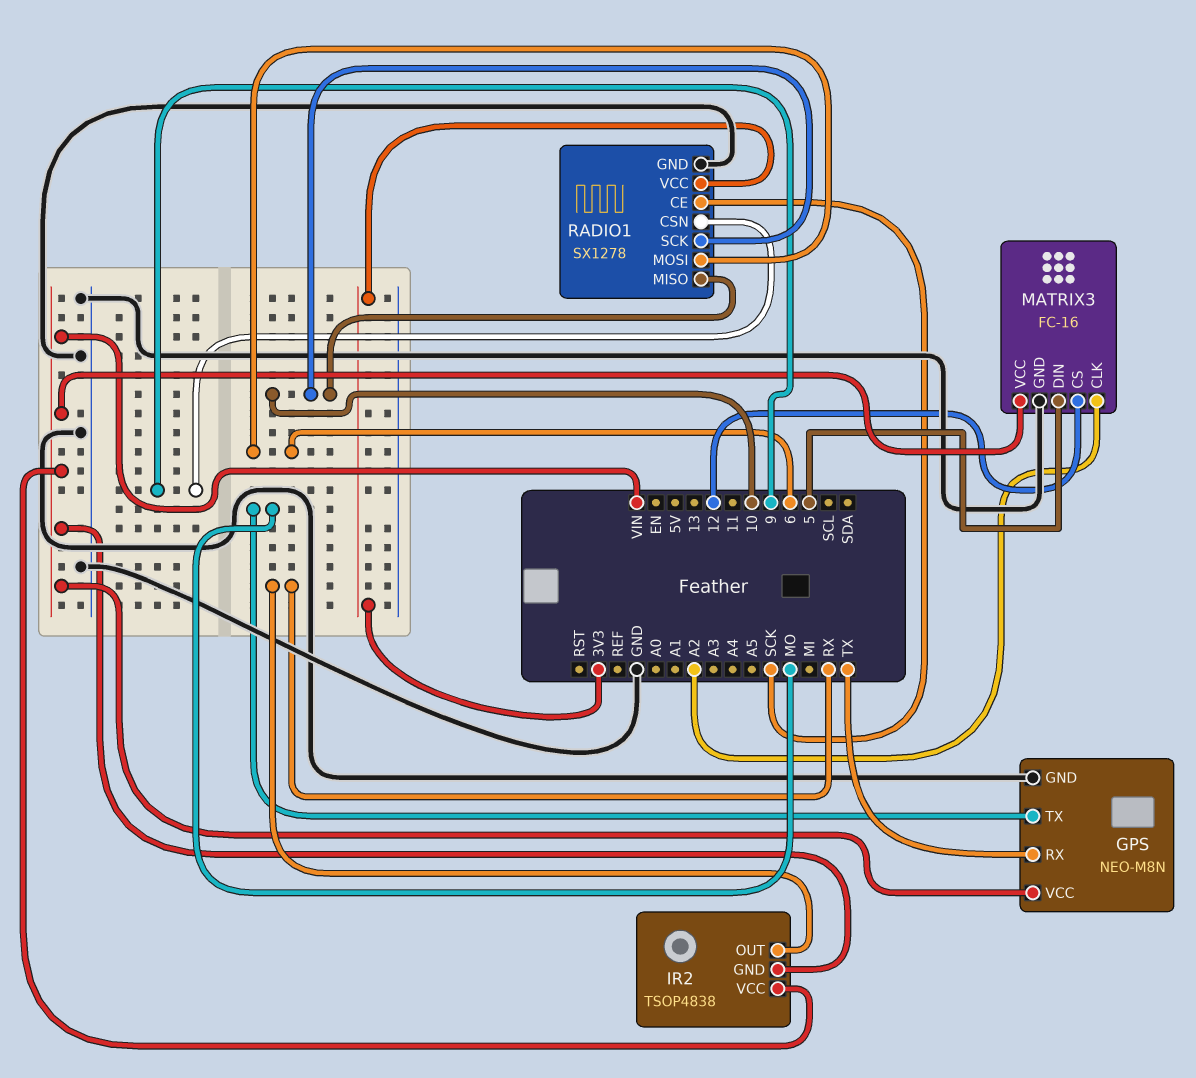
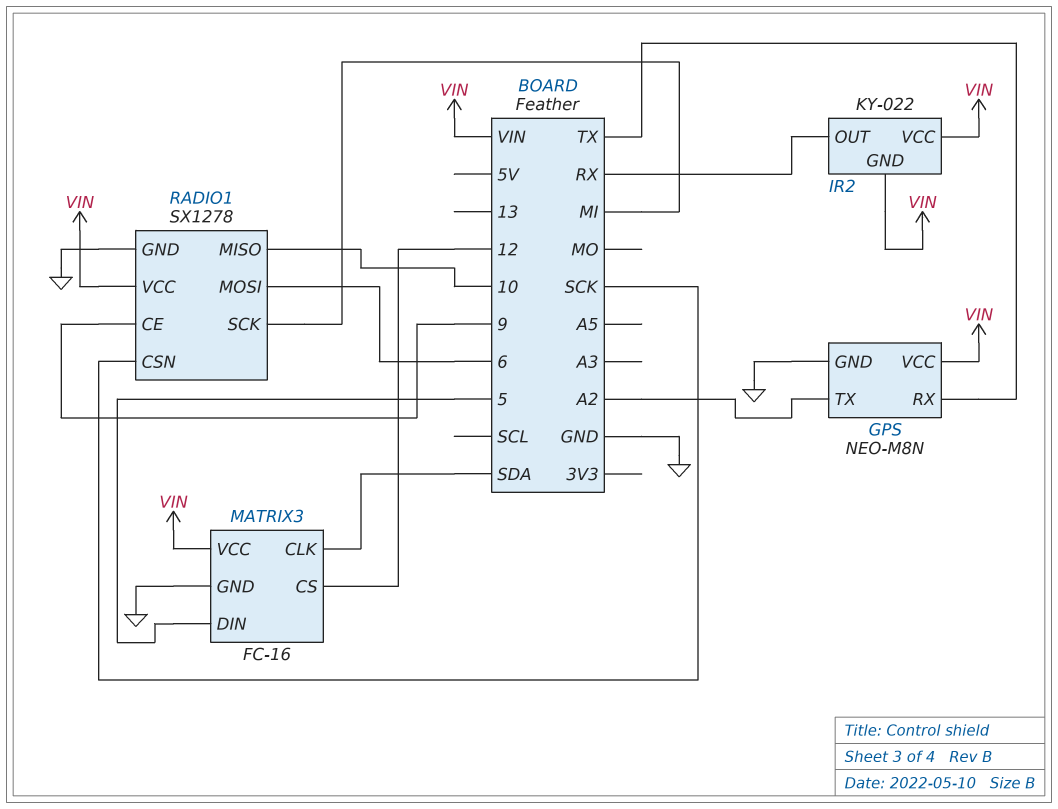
GPS pin TX: MO -> A2
IR2: TSOP4838 -> KY-022
MATRIX3 pin CLK: A2 -> SDA
RADIO1 pin CE: SCK -> 9
RADIO1 pin CSN: 9 -> SCK
RADIO1 pin SCK: 10 -> MI
RADIO1 pin VCC: 3V3 -> VIN

